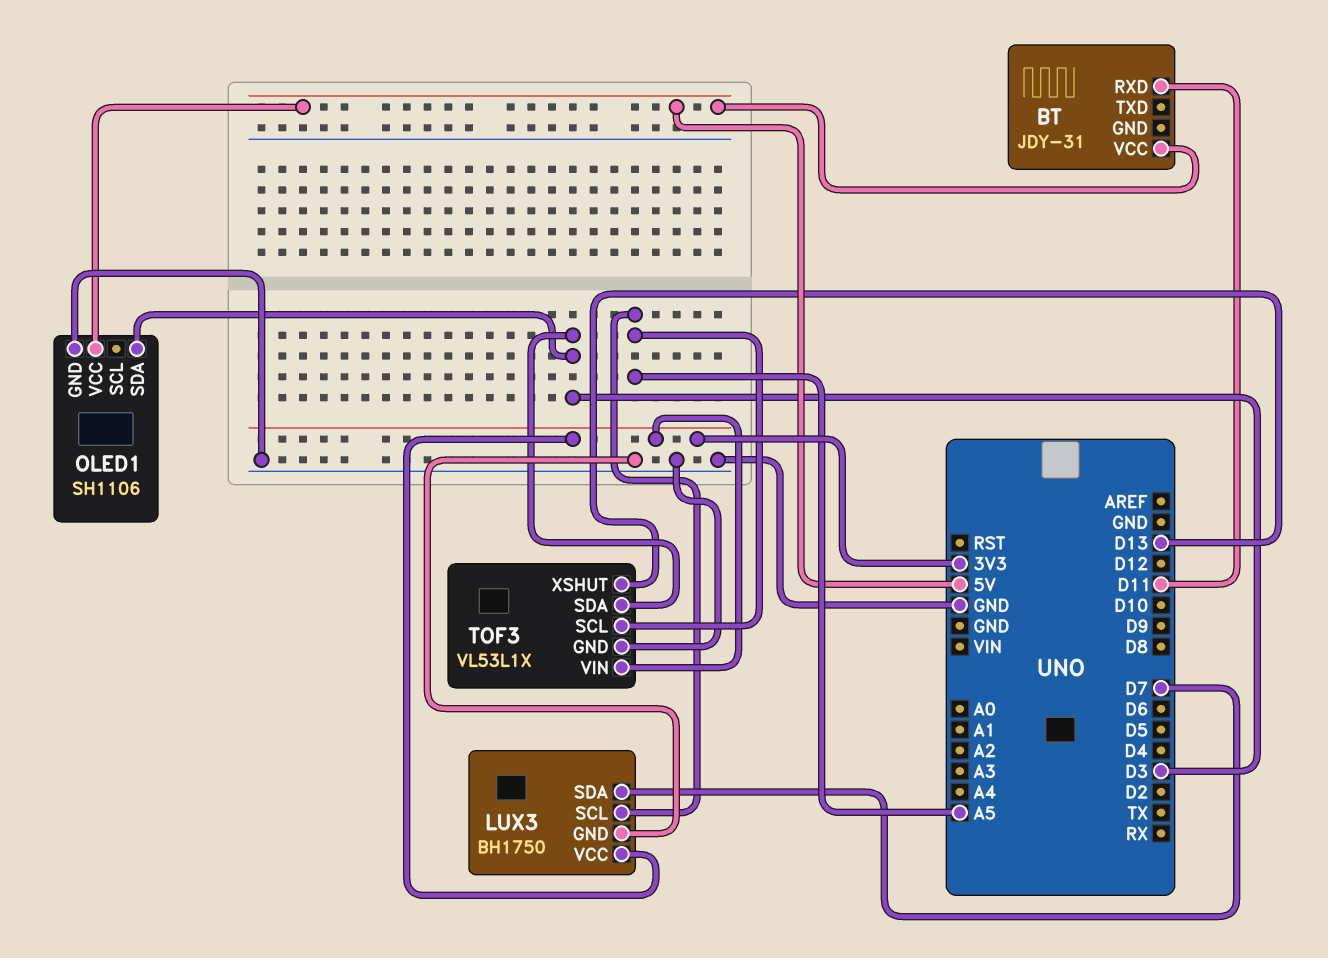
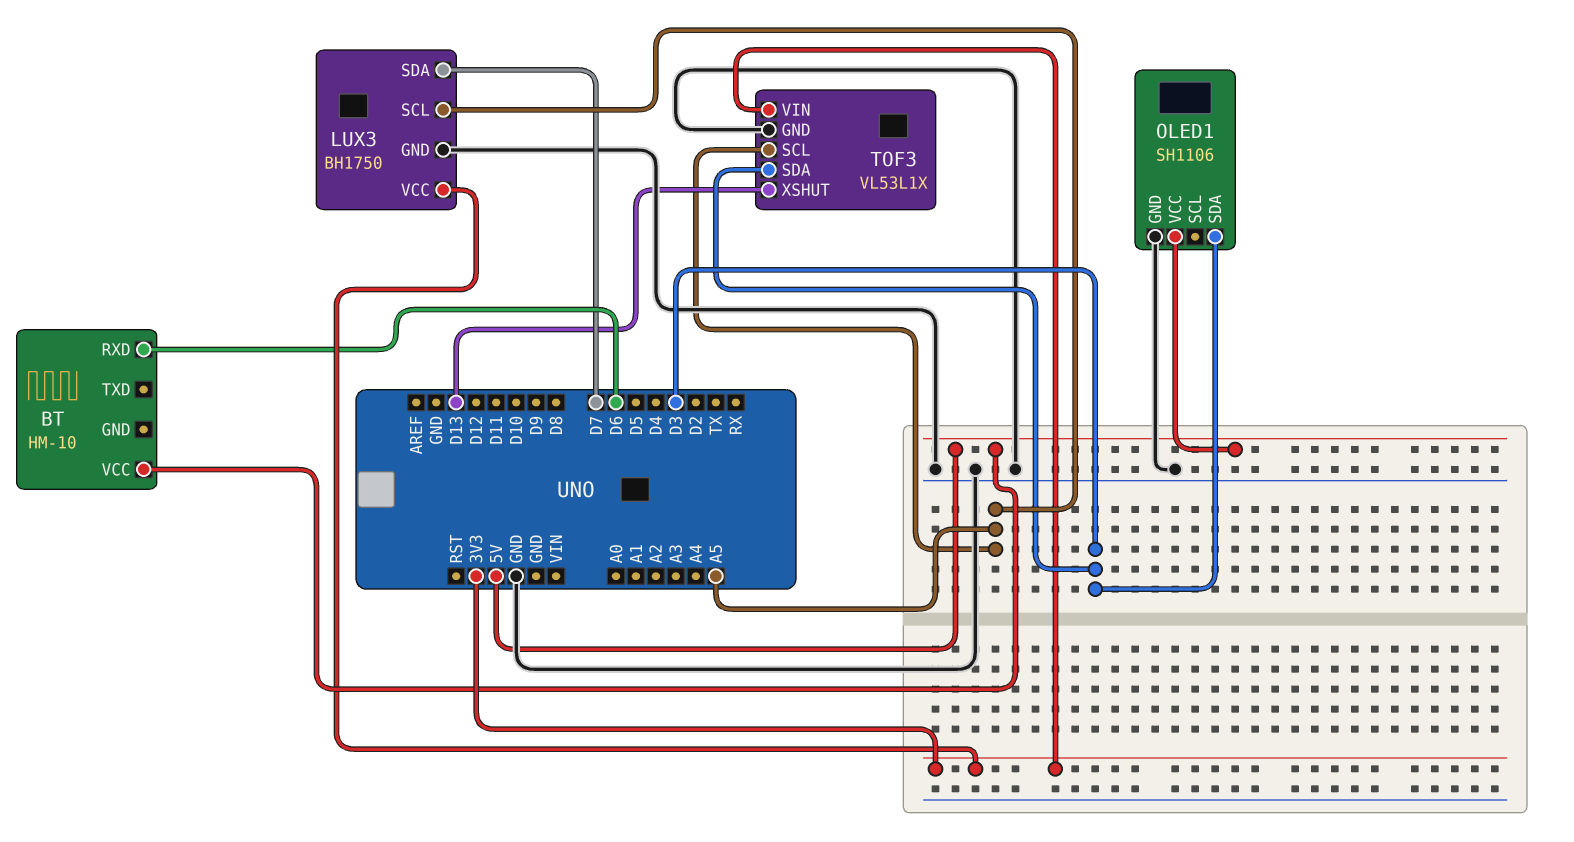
BT: JDY-31 -> HM-10
BT pin RXD: D11 -> D6

